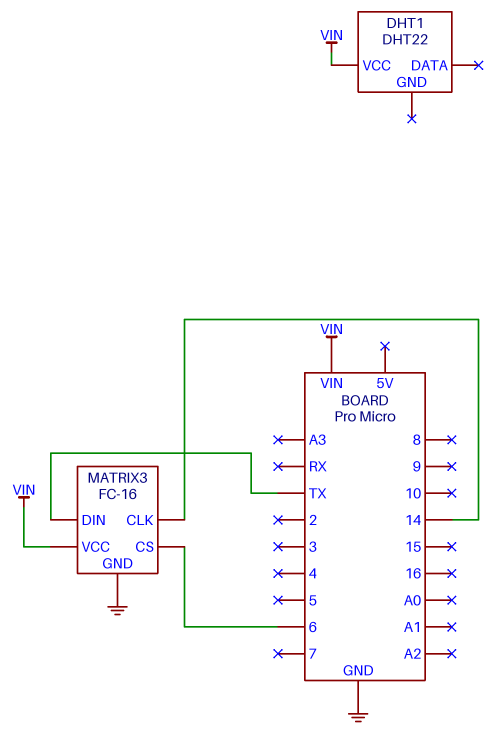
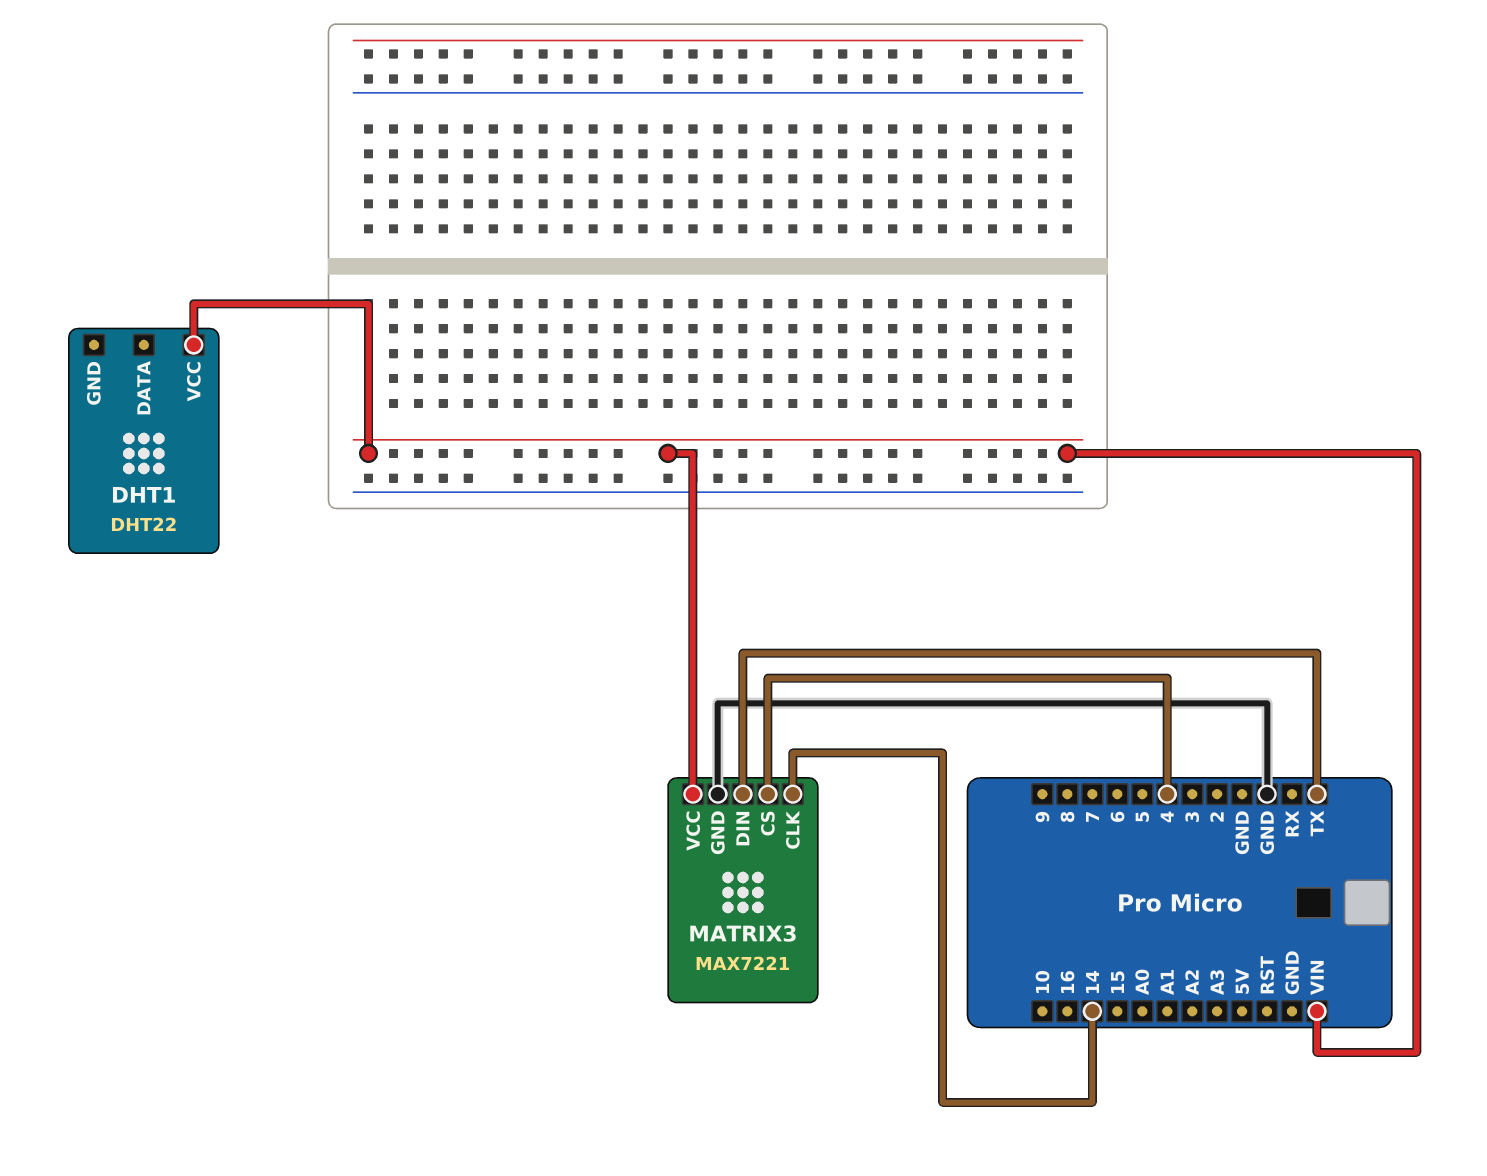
MATRIX3: FC-16 -> MAX7221
MATRIX3 pin CS: 6 -> 4

